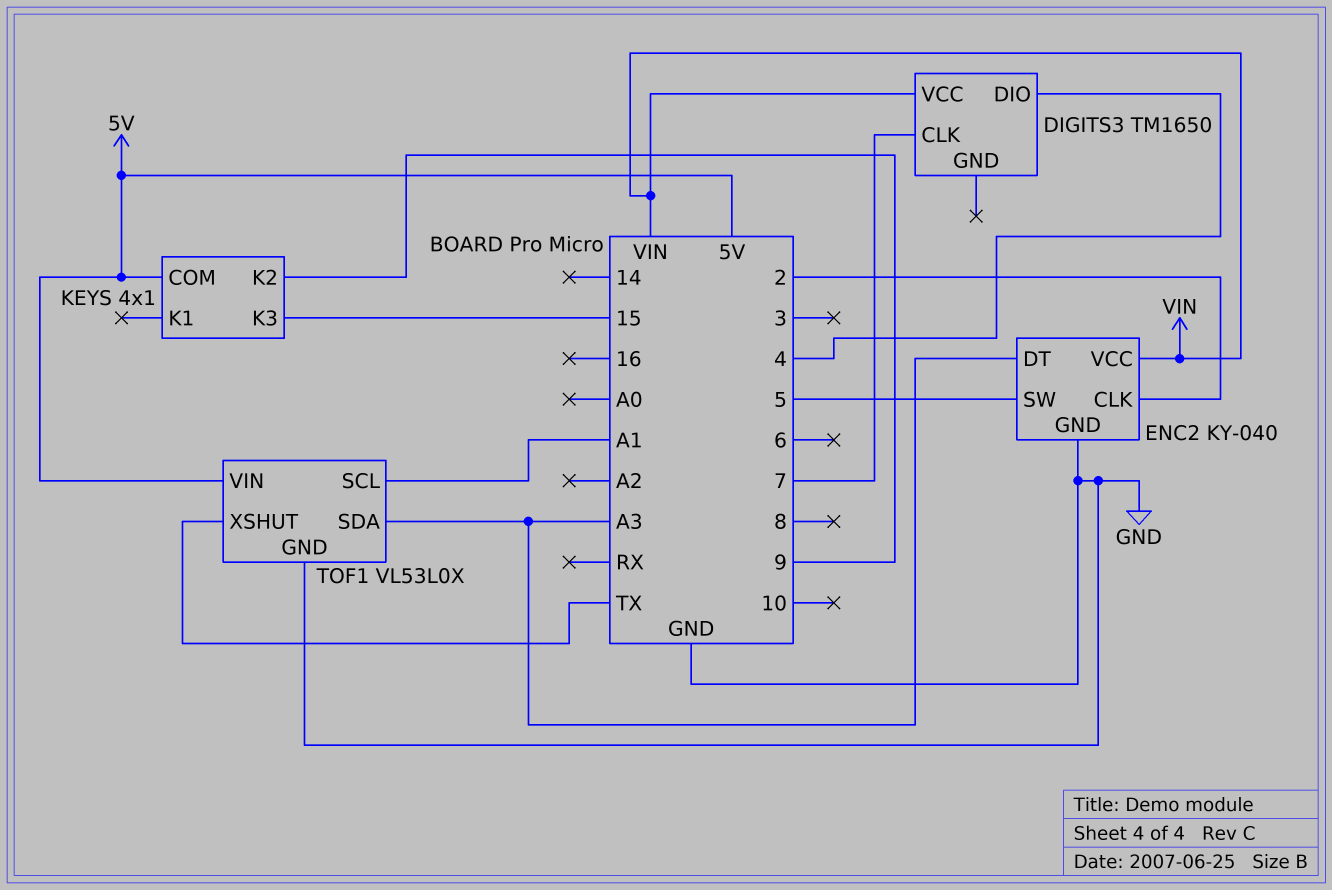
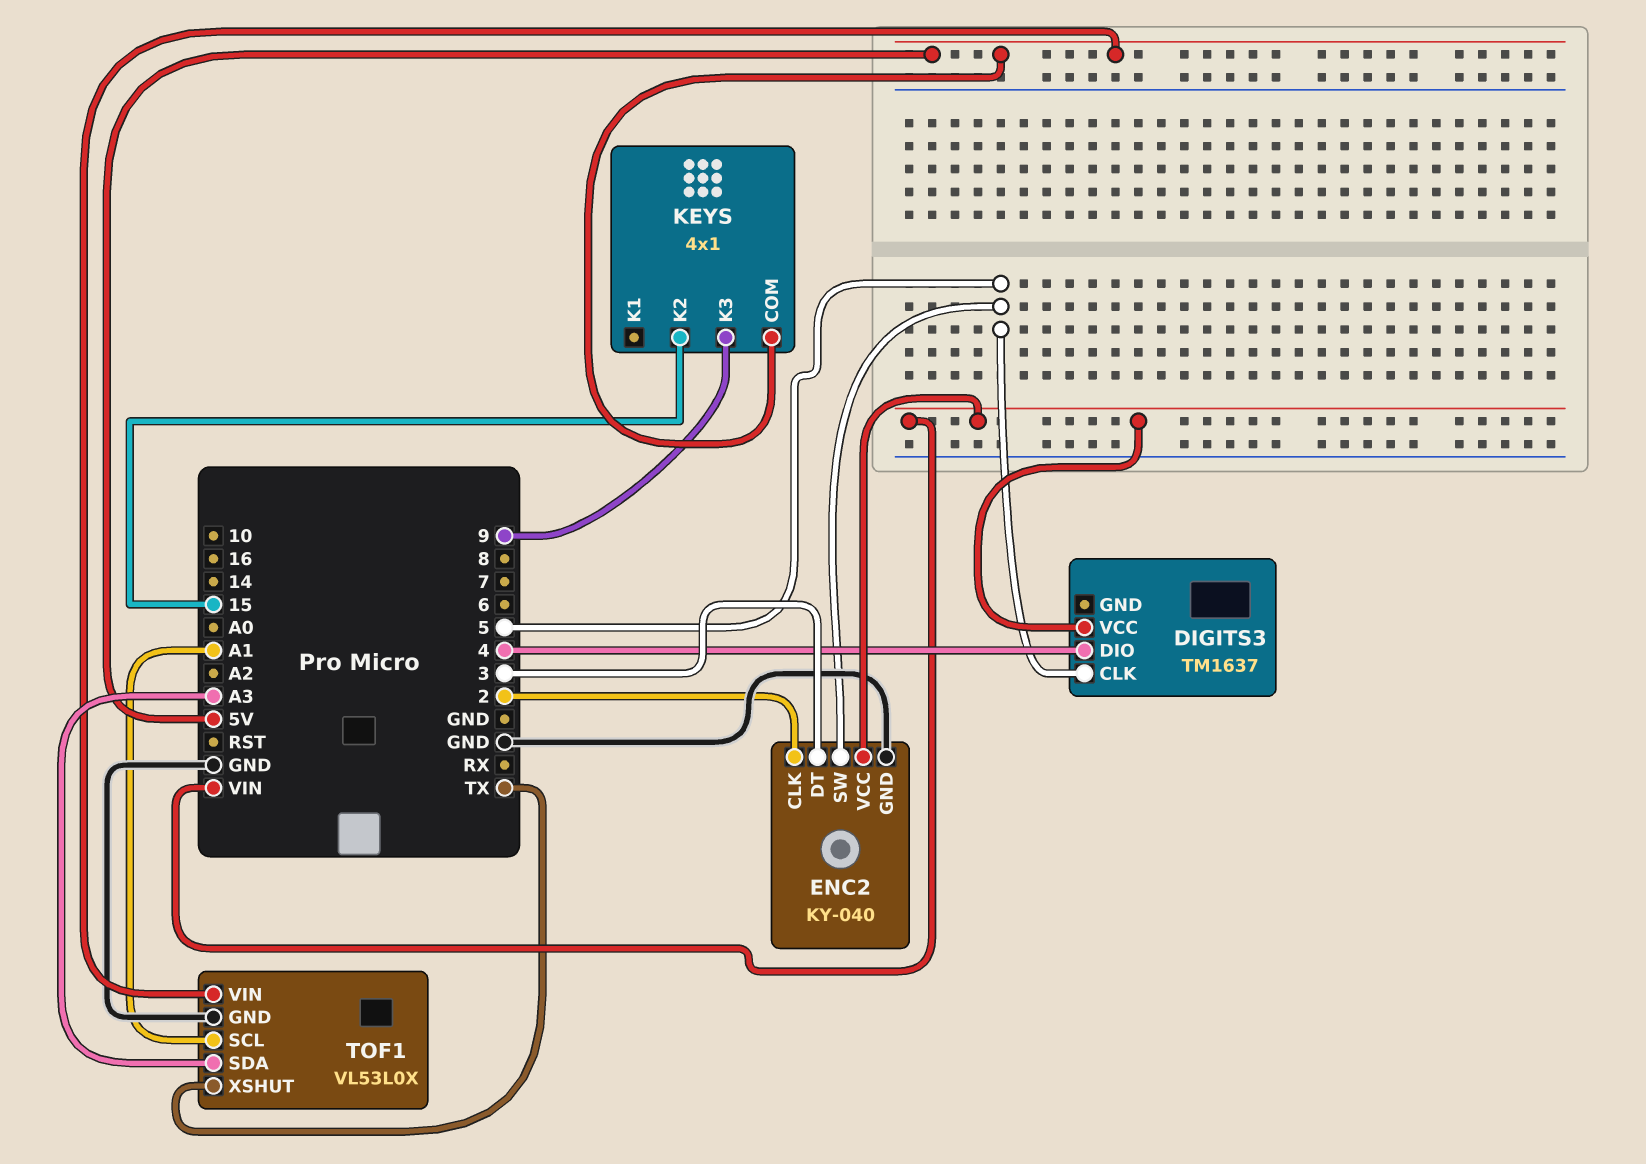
DIGITS3: TM1650 -> TM1637
DIGITS3 pin CLK: 7 -> 5
ENC2 pin DT: A3 -> 3
KEYS pin K2: 9 -> 15
KEYS pin K3: 15 -> 9

